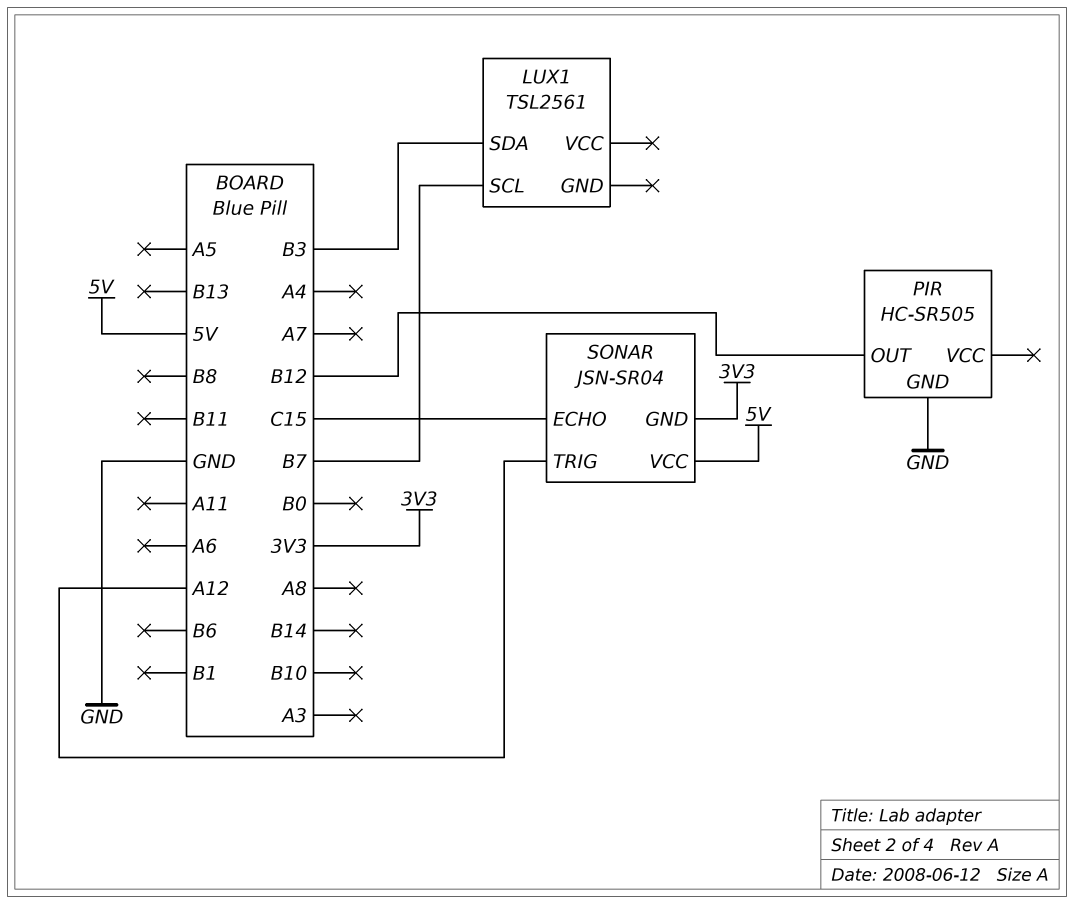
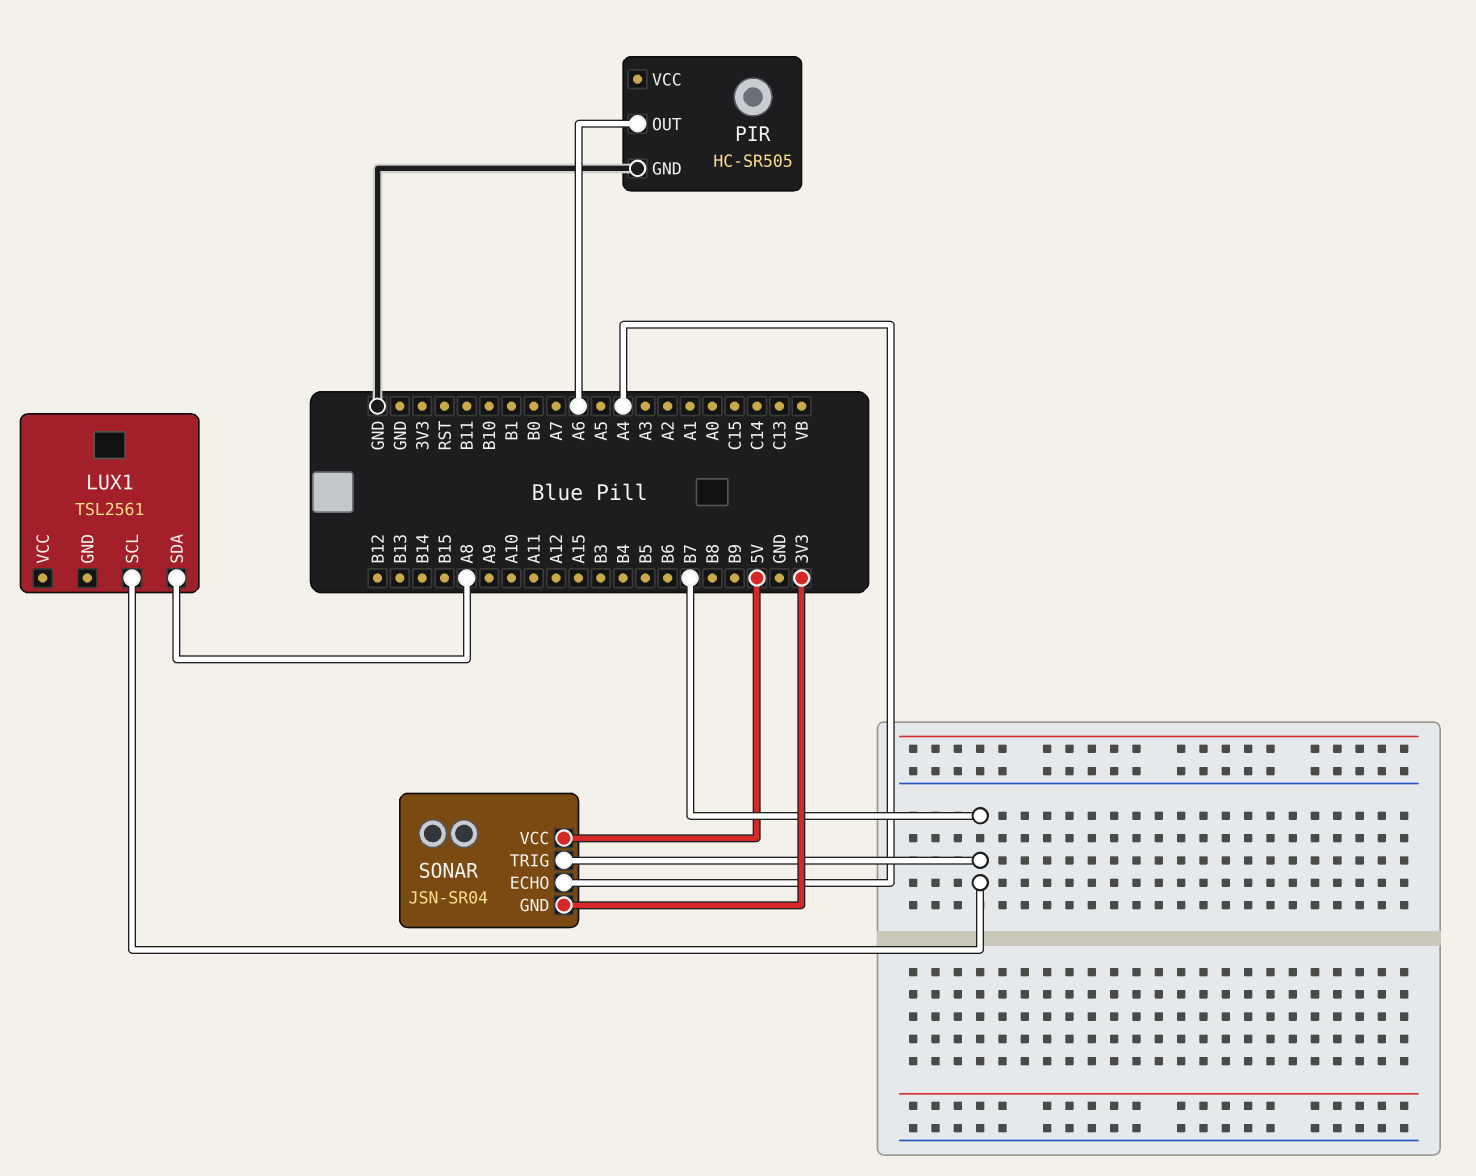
LUX1 pin SDA: B3 -> A8
PIR pin OUT: B12 -> A6
SONAR pin ECHO: C15 -> A4
SONAR pin TRIG: A12 -> B7

